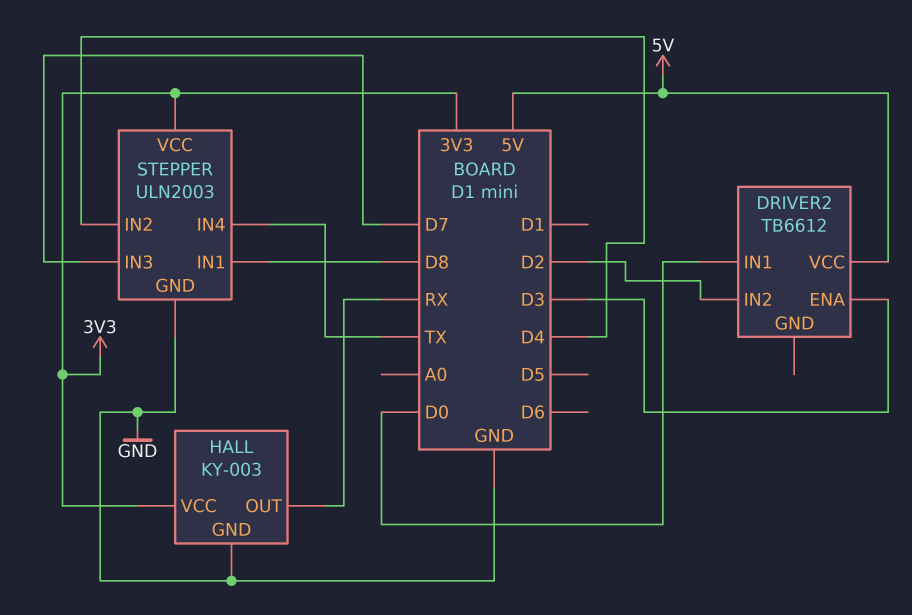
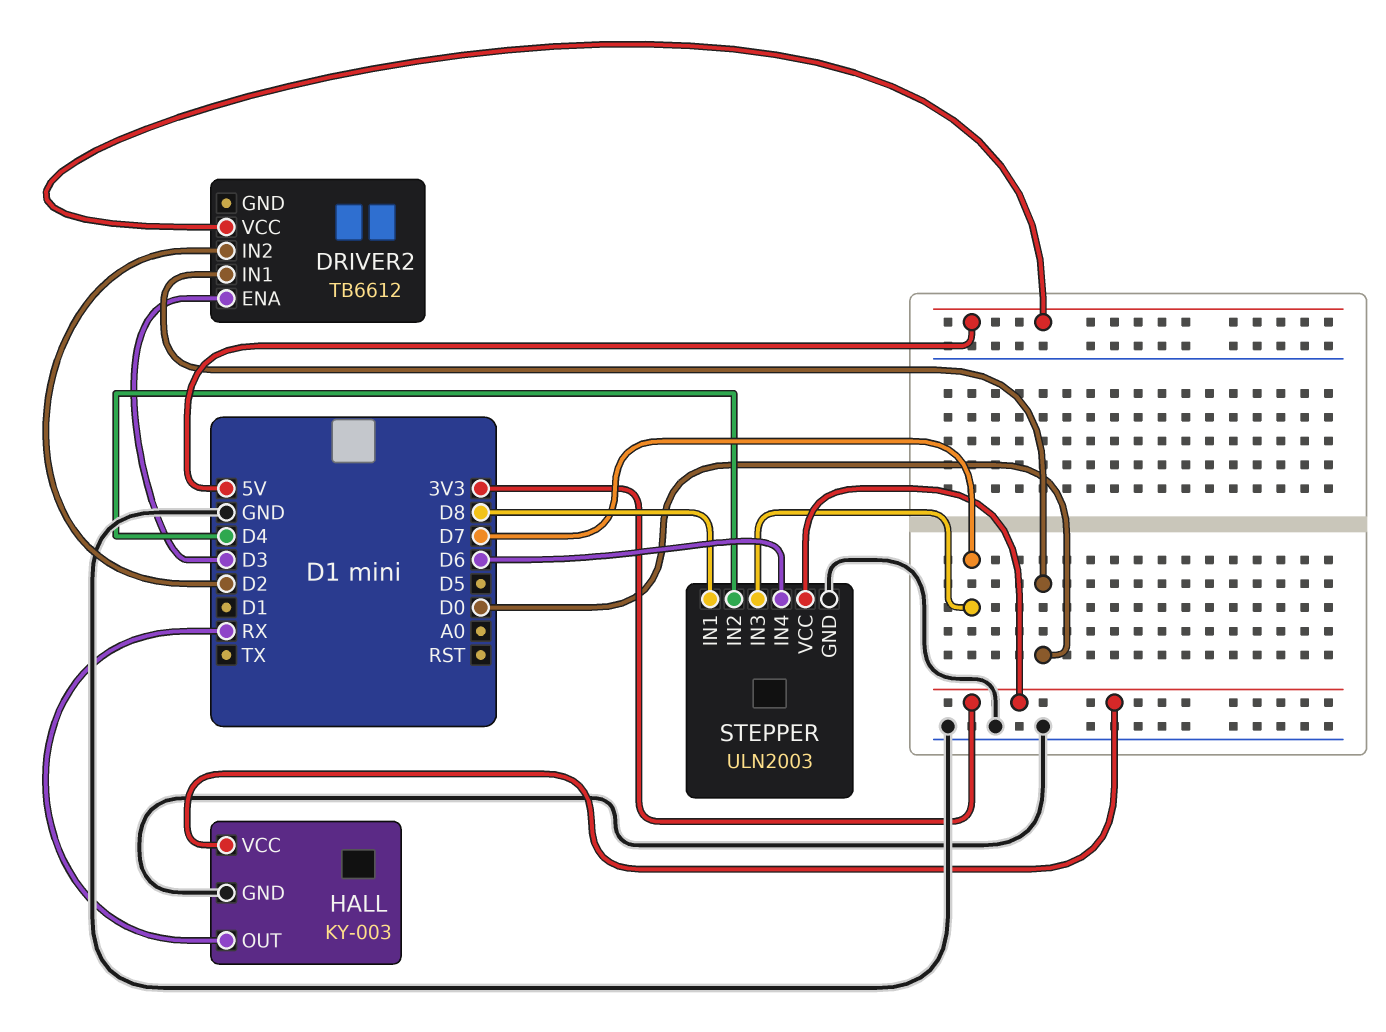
STEPPER pin IN4: TX -> D6

